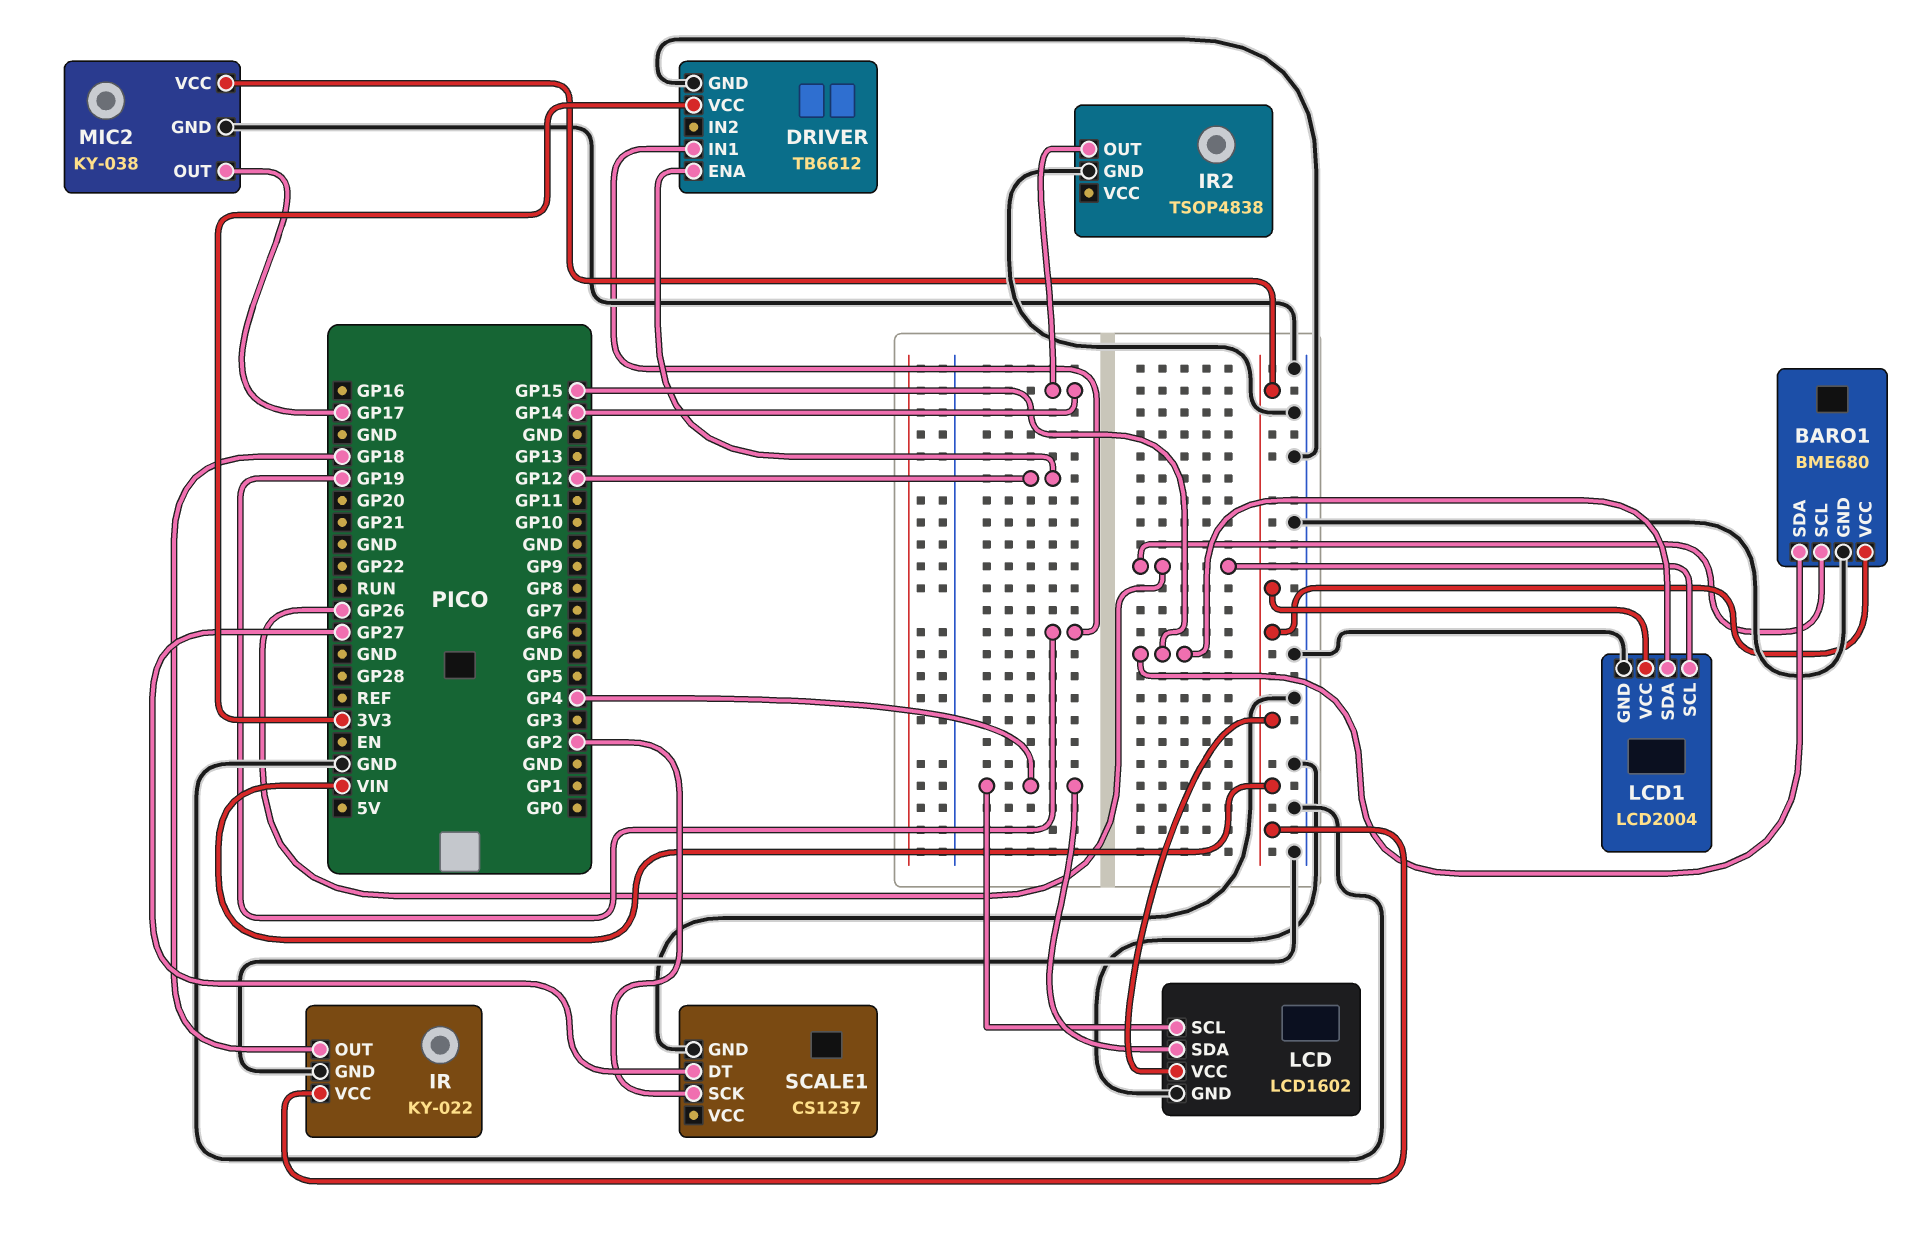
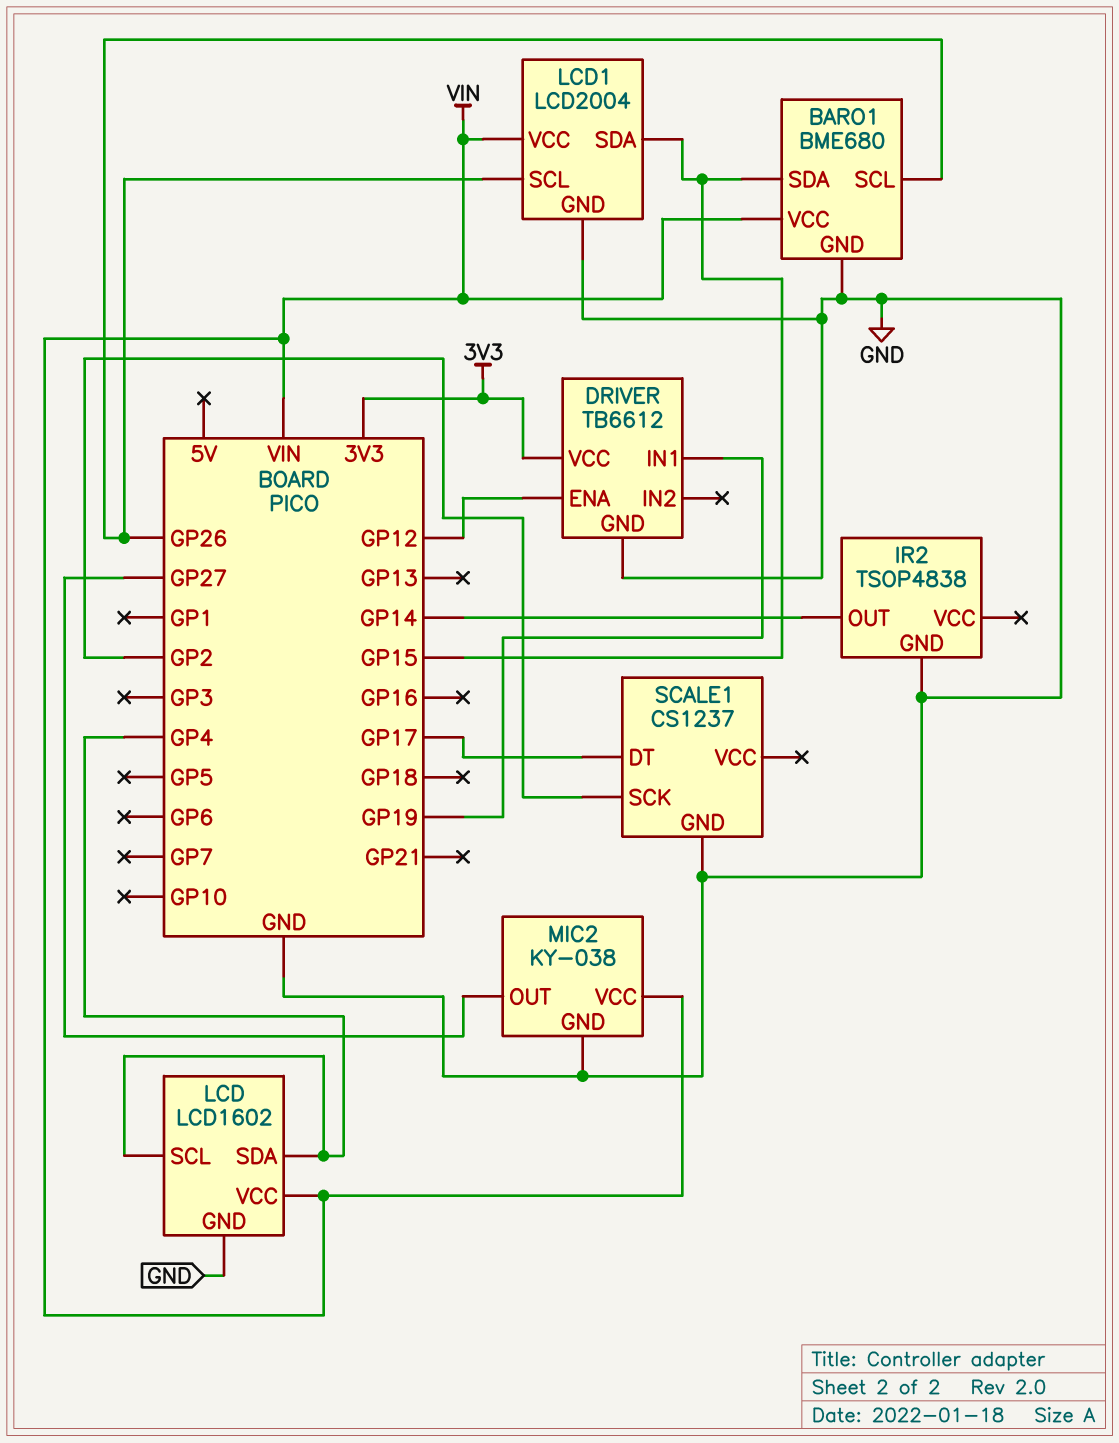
IR: KY-022 -> none
IR pin GND: GND -> none
IR pin OUT: GP18 -> none
IR pin VCC: VIN -> none
MIC2 pin OUT: GP17 -> GP27
SCALE1 pin DT: GP27 -> GP17

